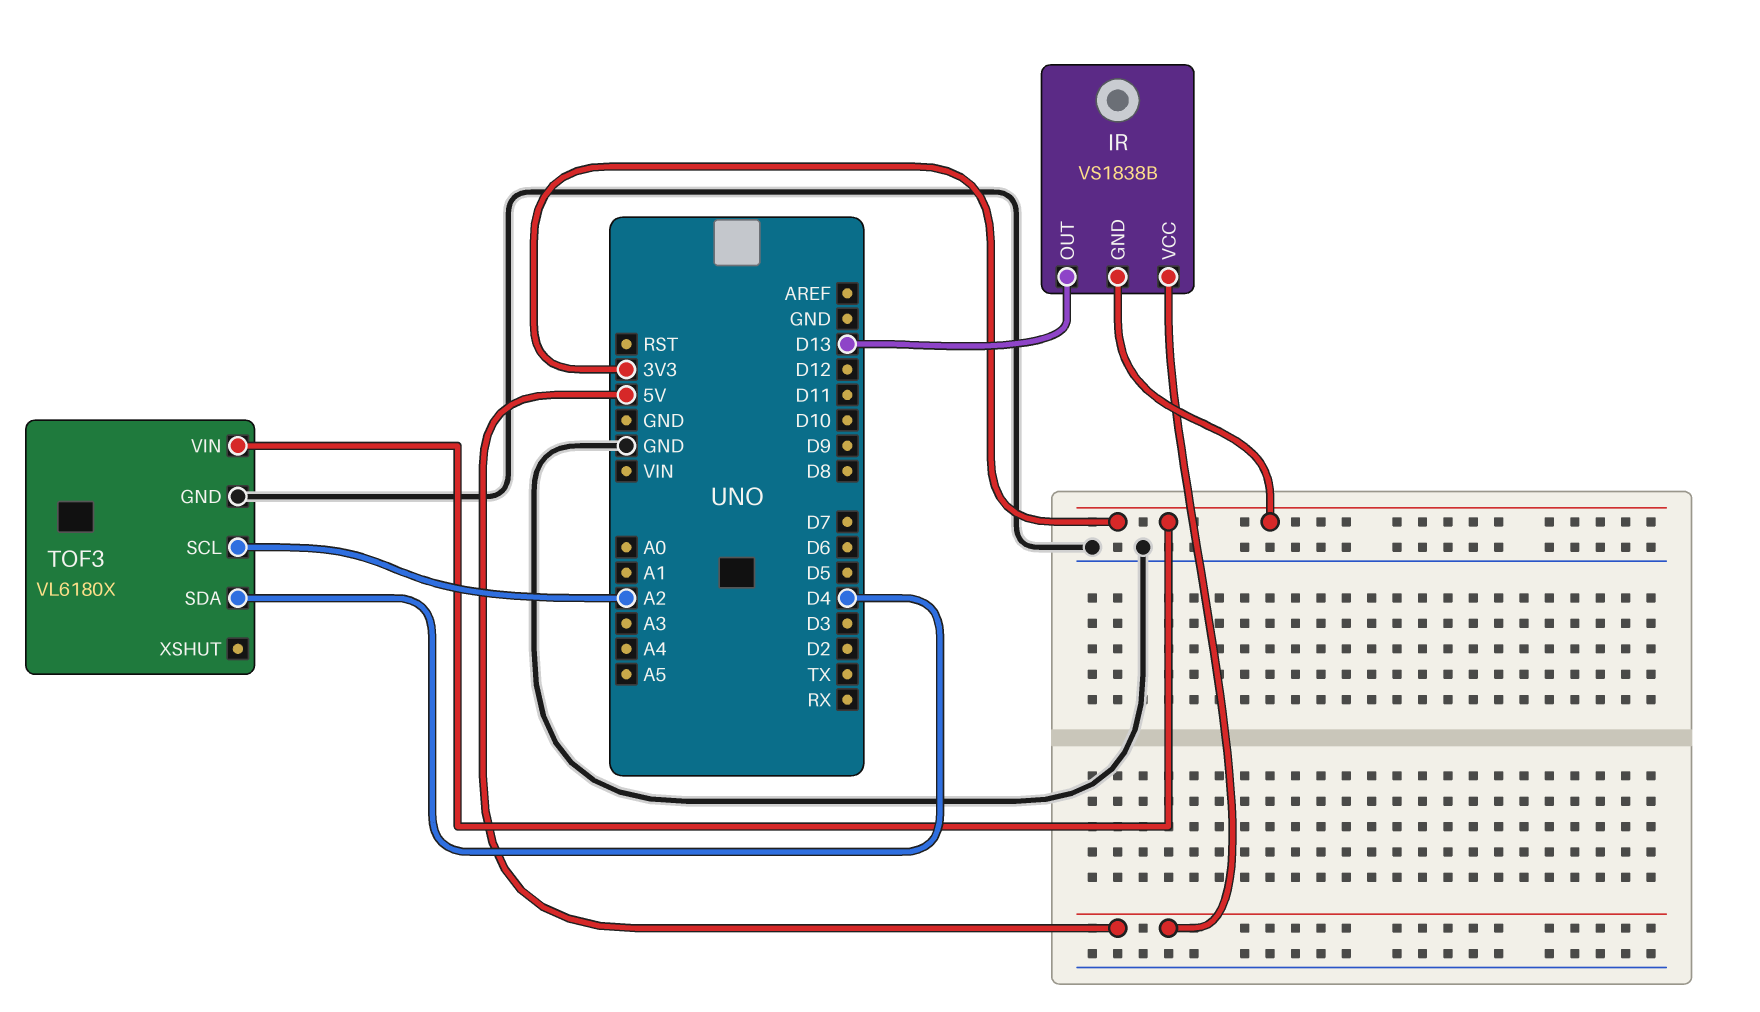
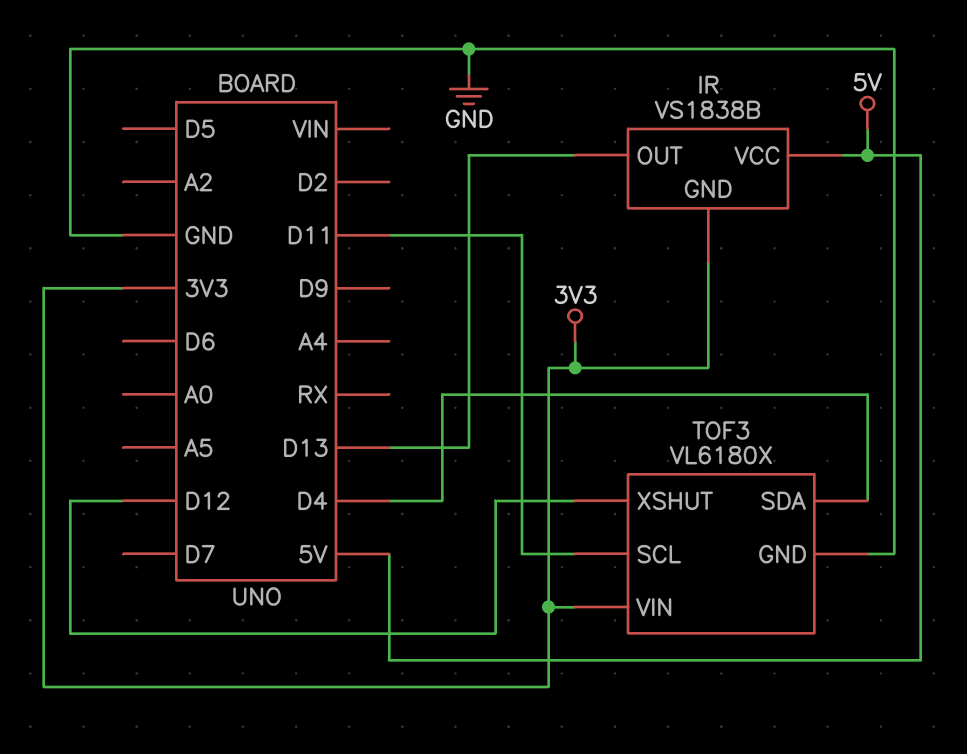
TOF3 pin SCL: A2 -> D11
TOF3 pin XSHUT: none -> D12

